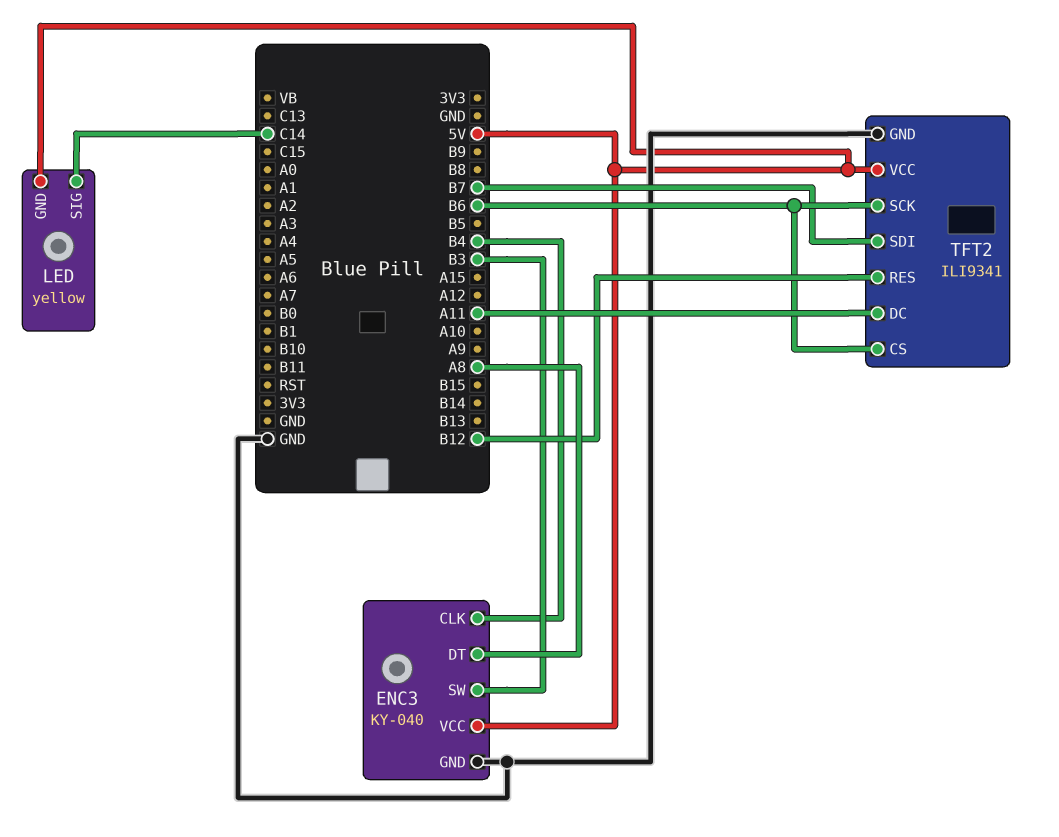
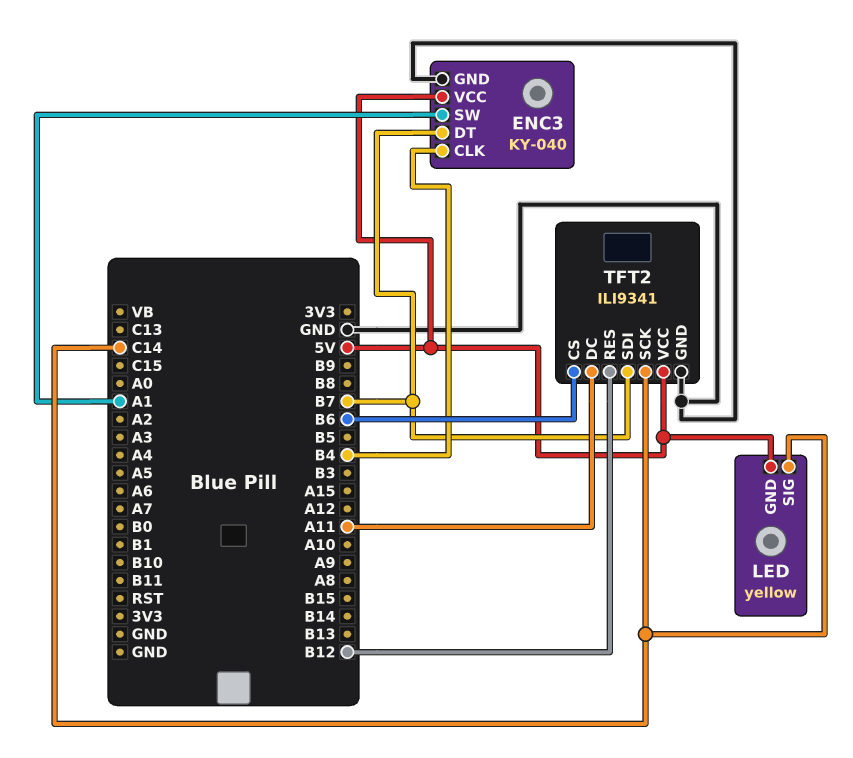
ENC3 pin DT: A8 -> B7
ENC3 pin SW: B3 -> A1
TFT2 pin SCK: B6 -> C14

